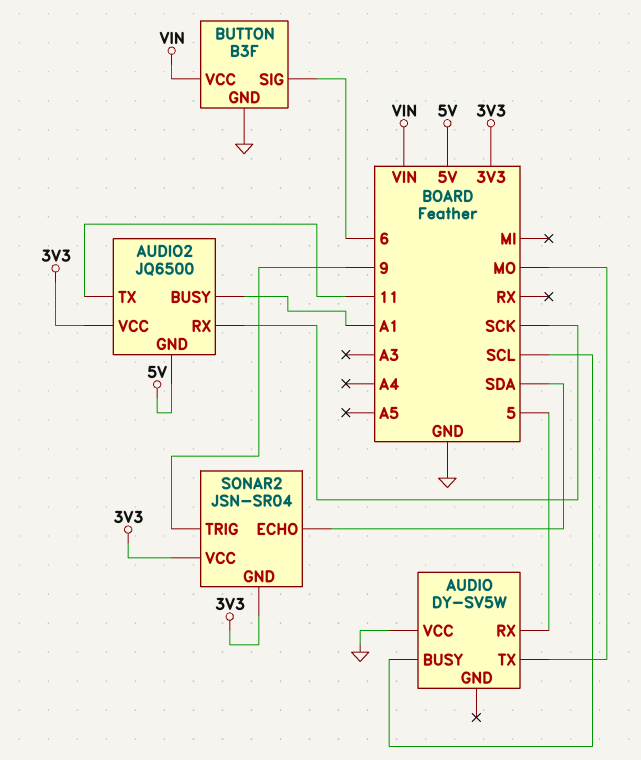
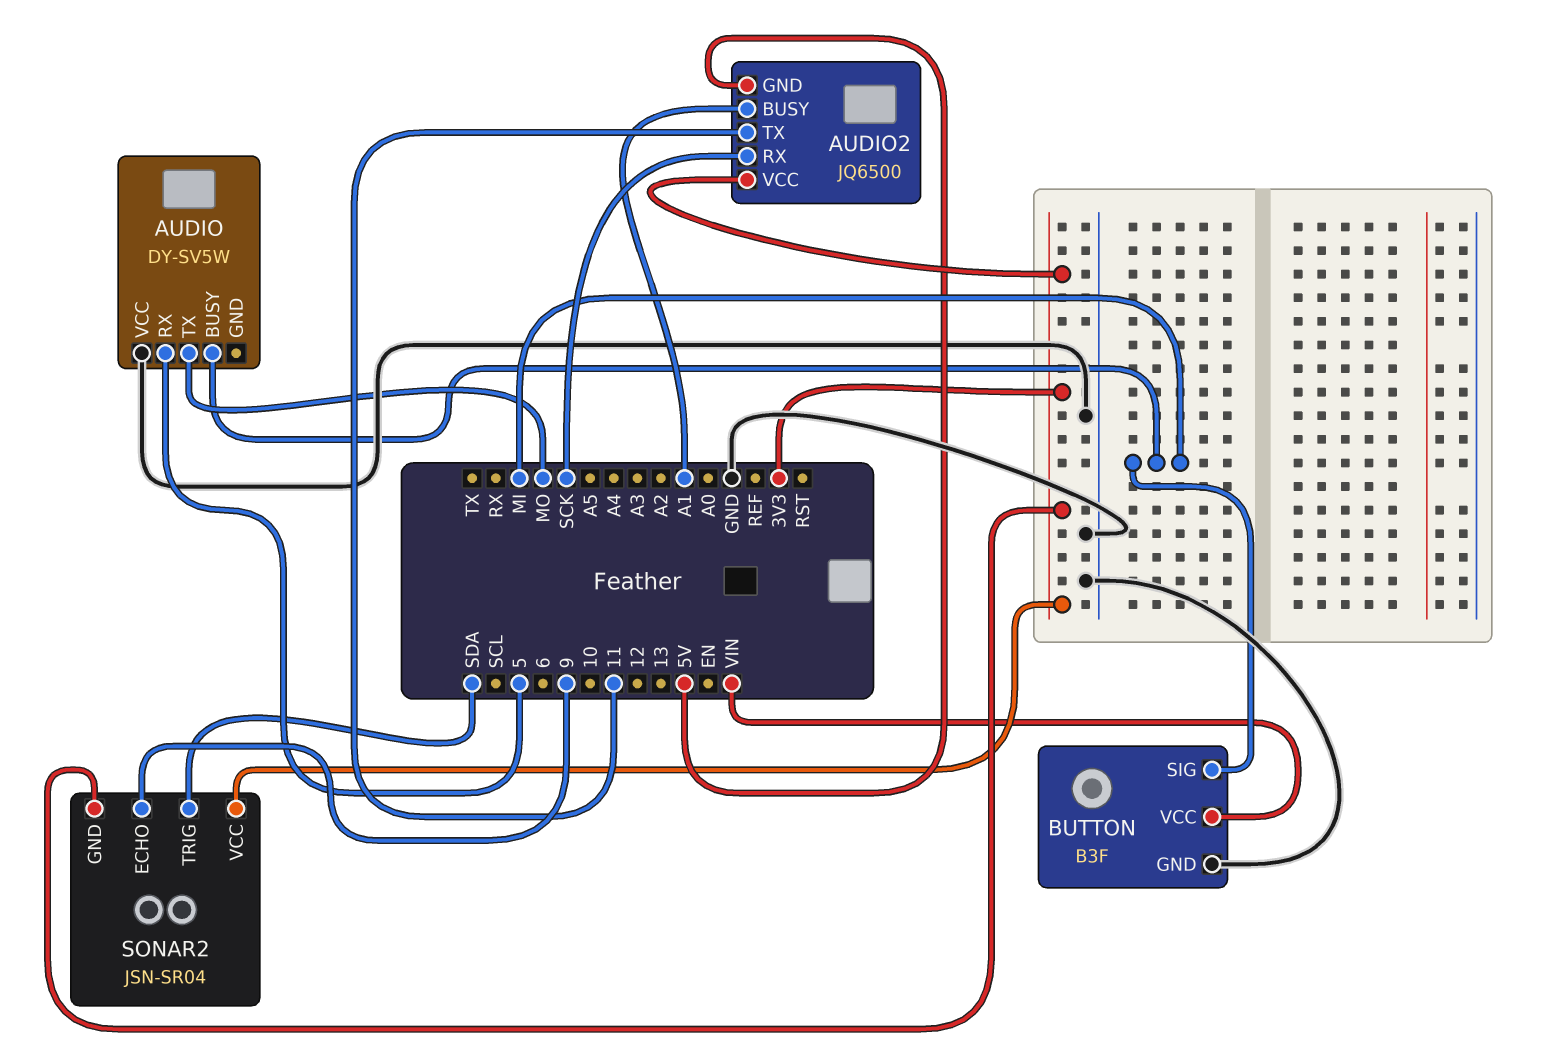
AUDIO pin BUSY: SCL -> MI
BUTTON pin SIG: 6 -> MI
SONAR2 pin ECHO: SDA -> 9
SONAR2 pin TRIG: 9 -> SDA

